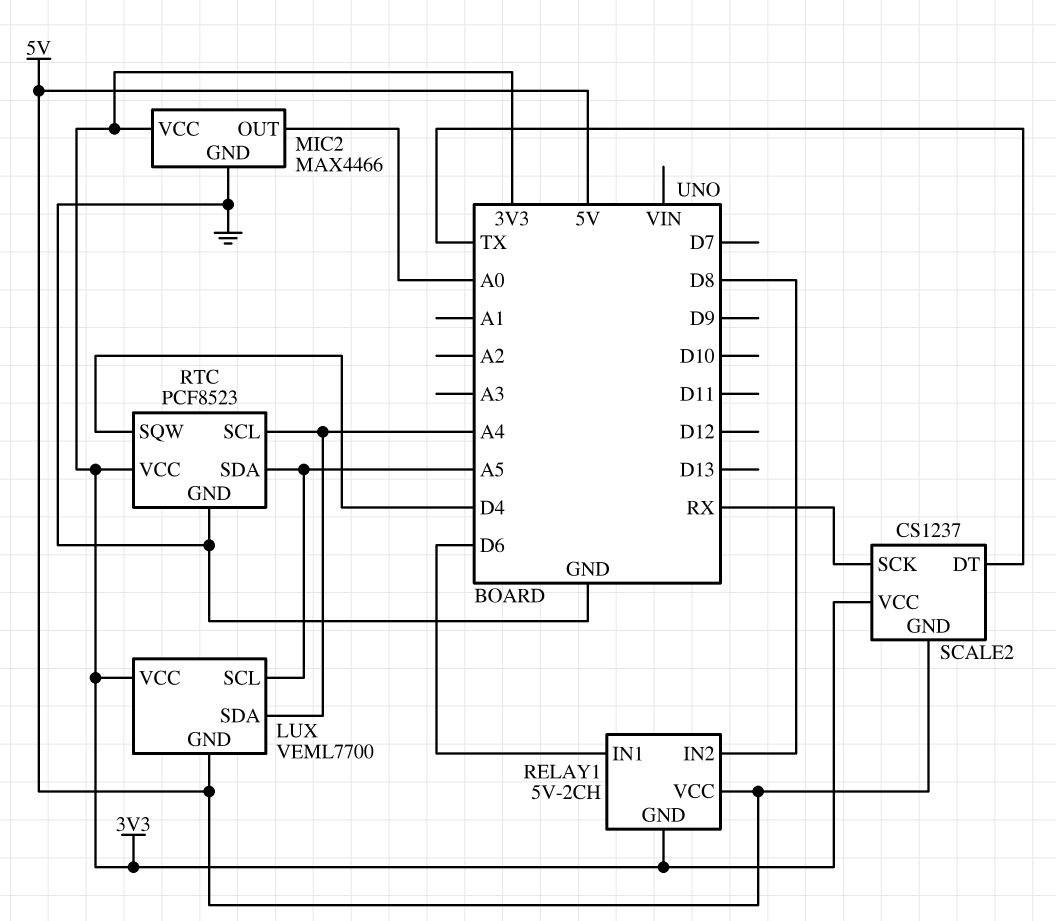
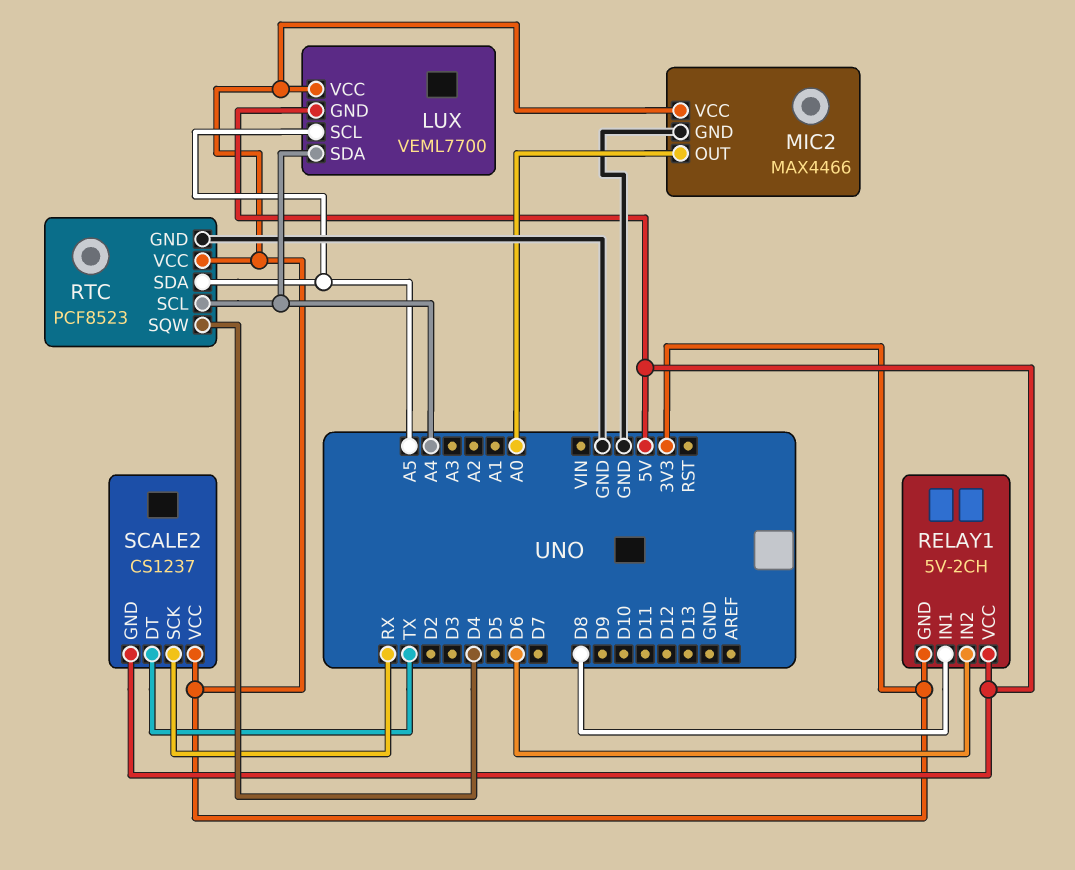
RELAY1 pin IN1: D6 -> D8
RELAY1 pin IN2: D8 -> D6

